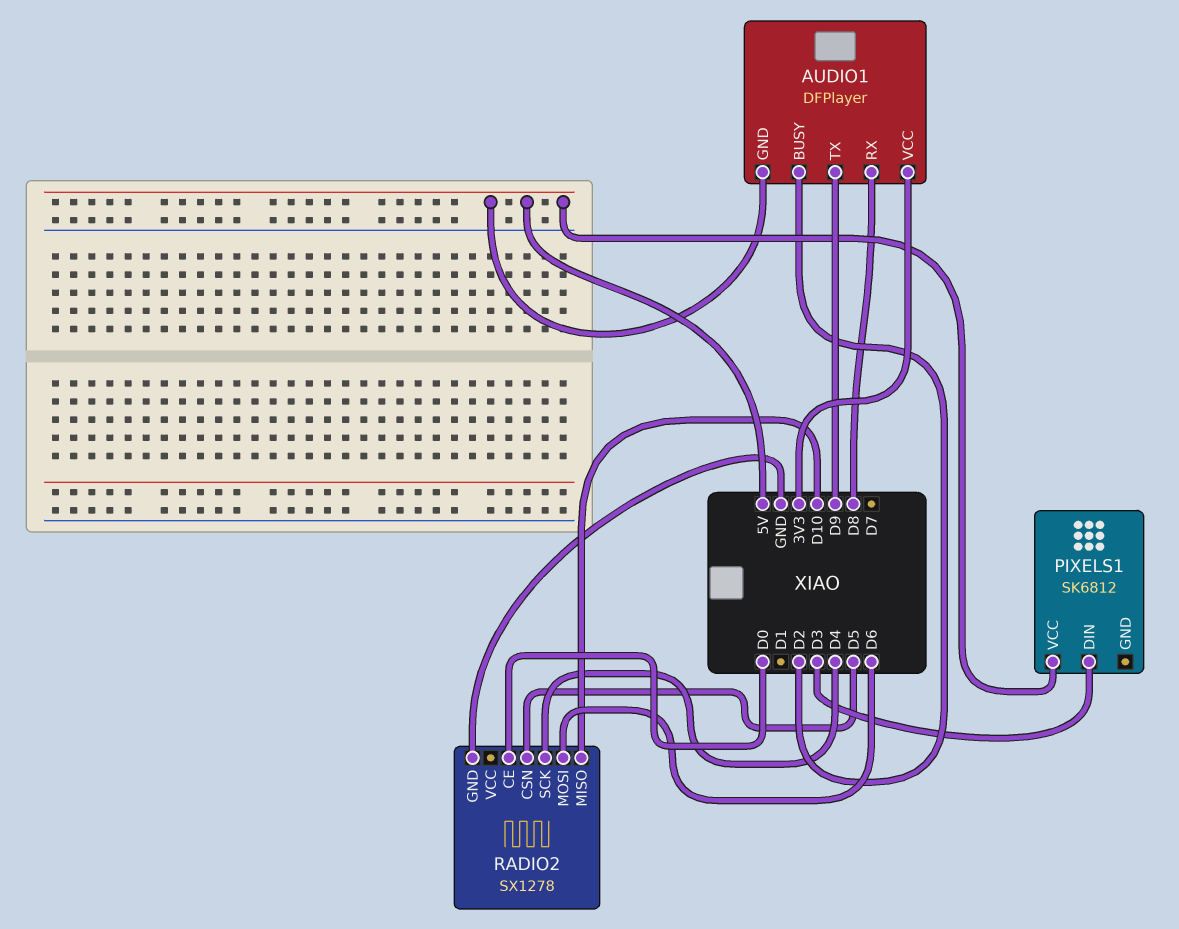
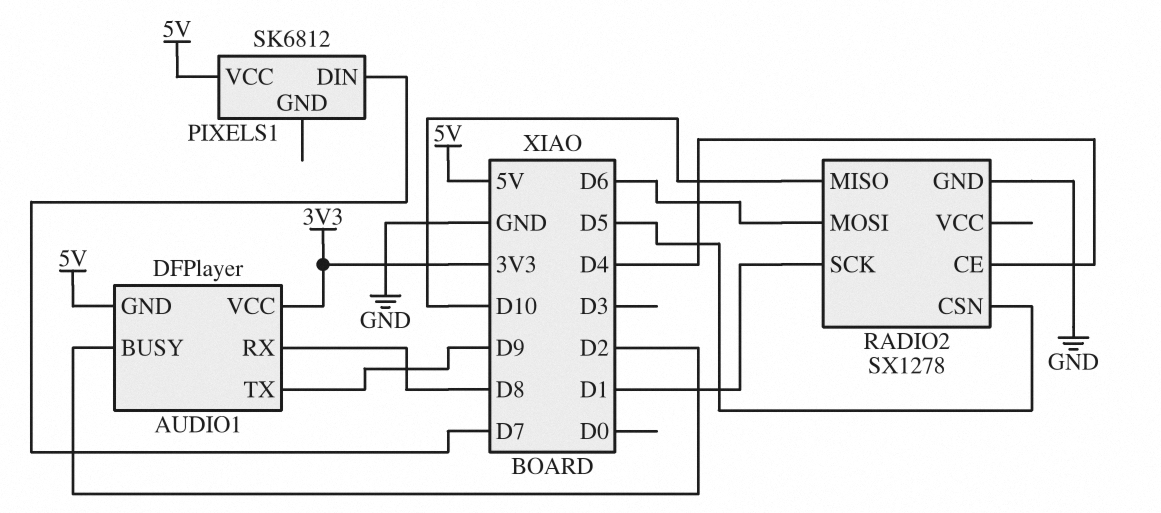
PIXELS1 pin DIN: D3 -> D7
RADIO2 pin CE: D0 -> D4
RADIO2 pin SCK: D4 -> D1

